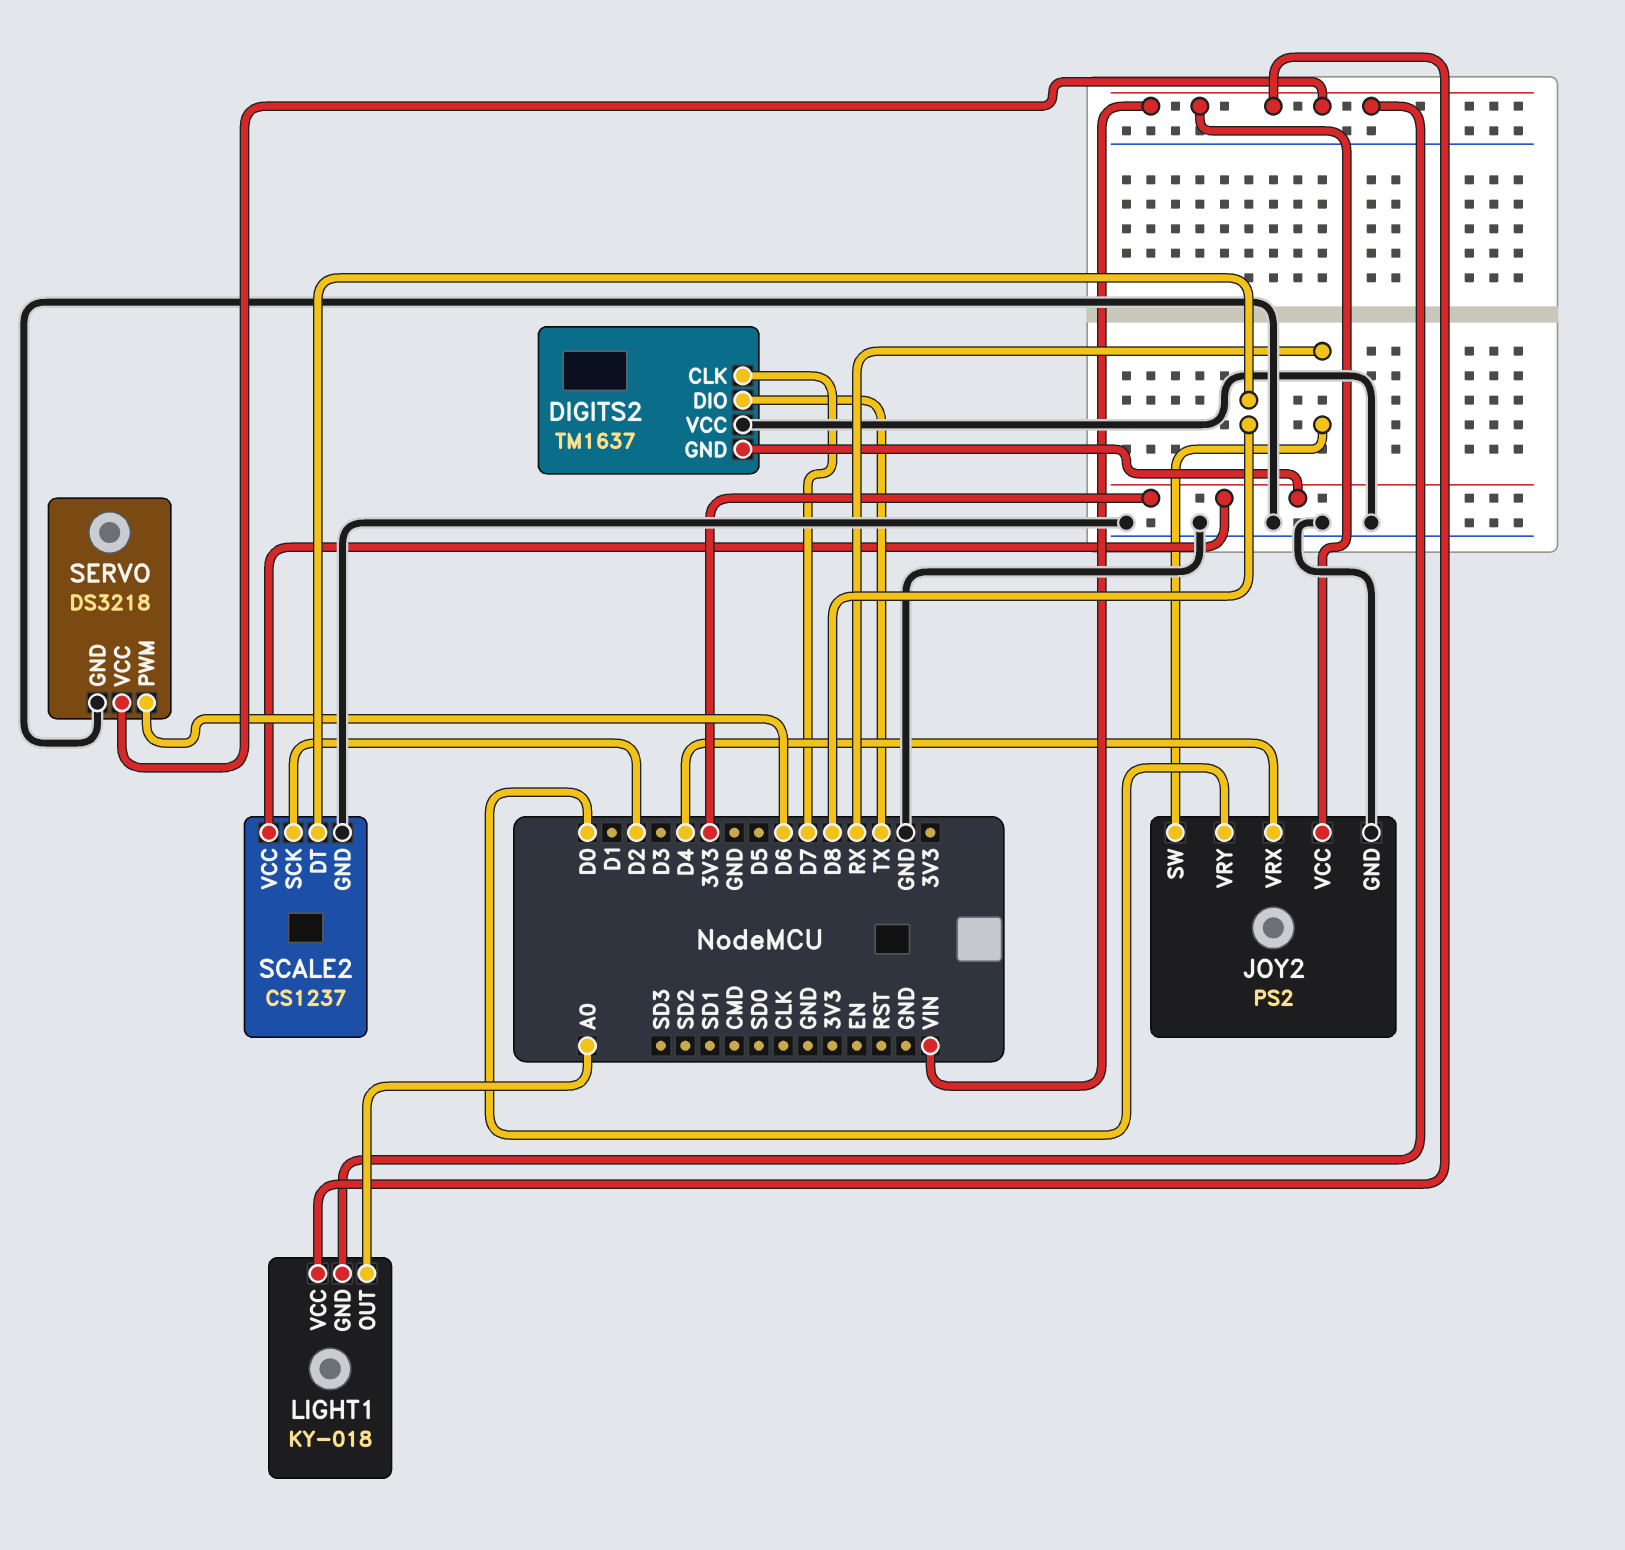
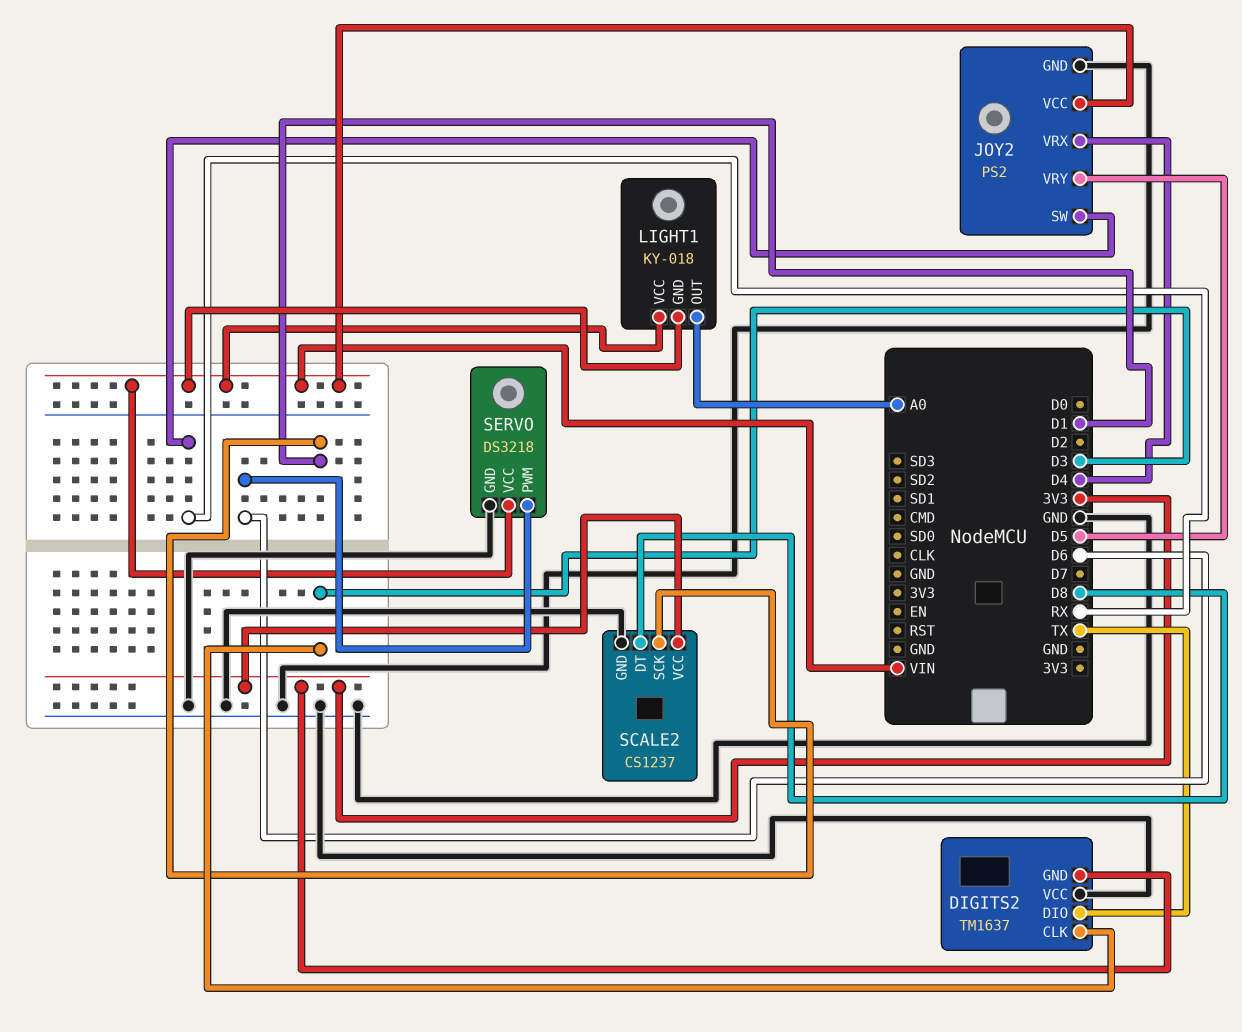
DIGITS2 pin CLK: D7 -> D3
JOY2 pin VRY: D0 -> D5
SCALE2 pin SCK: D2 -> D1

